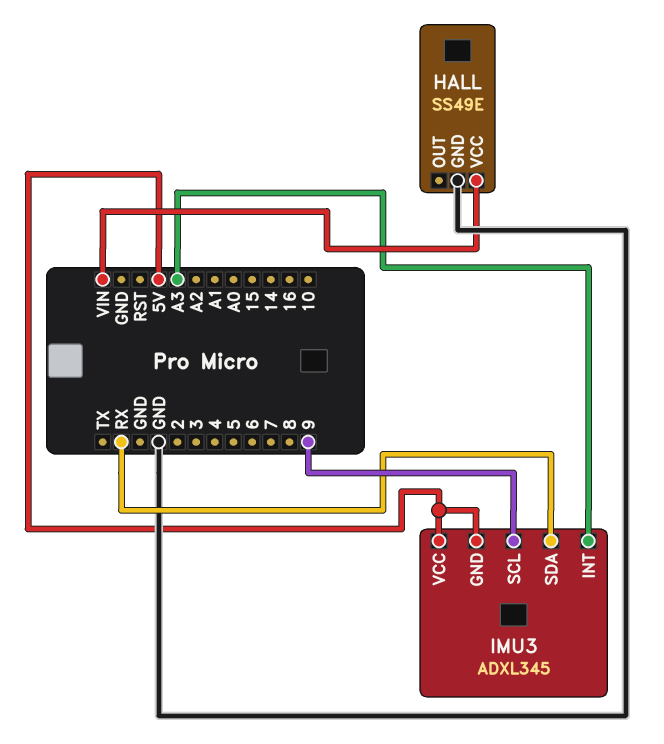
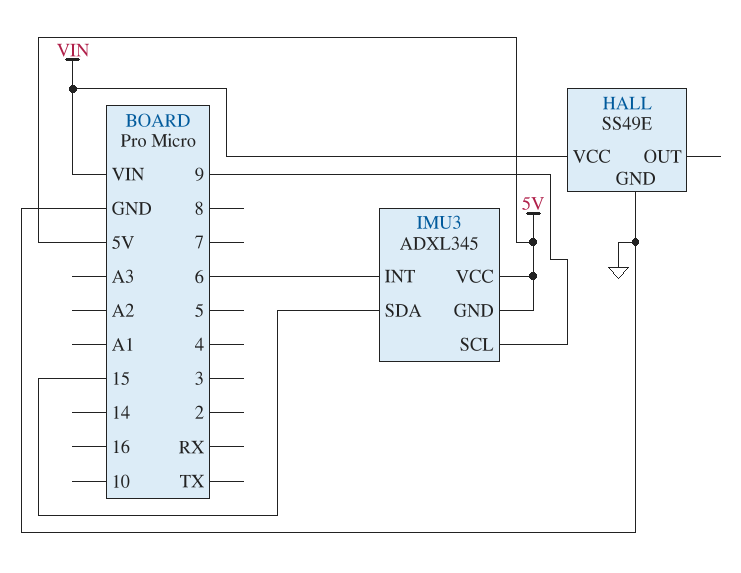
IMU3 pin INT: A3 -> 6
IMU3 pin SDA: RX -> 15

